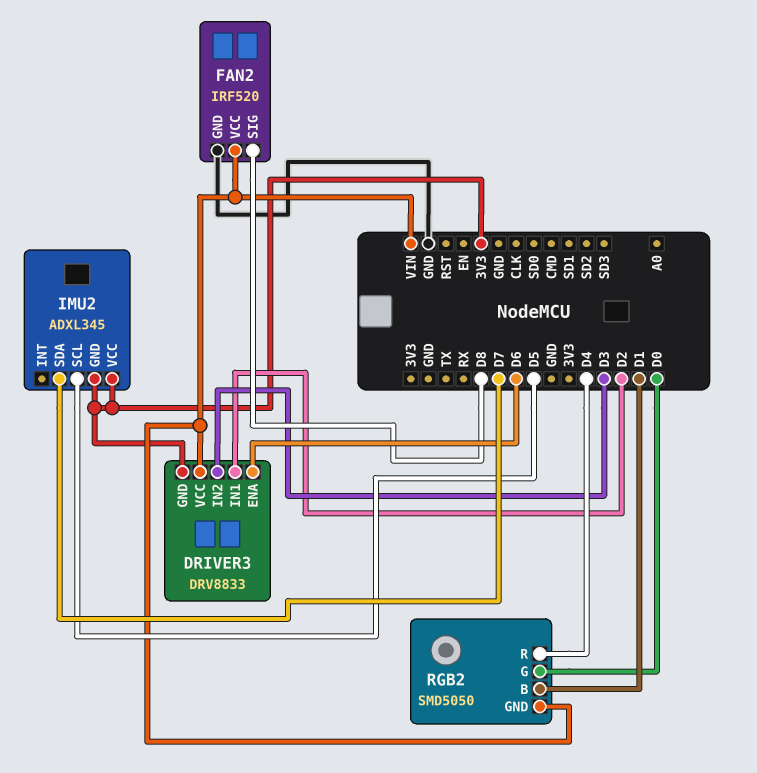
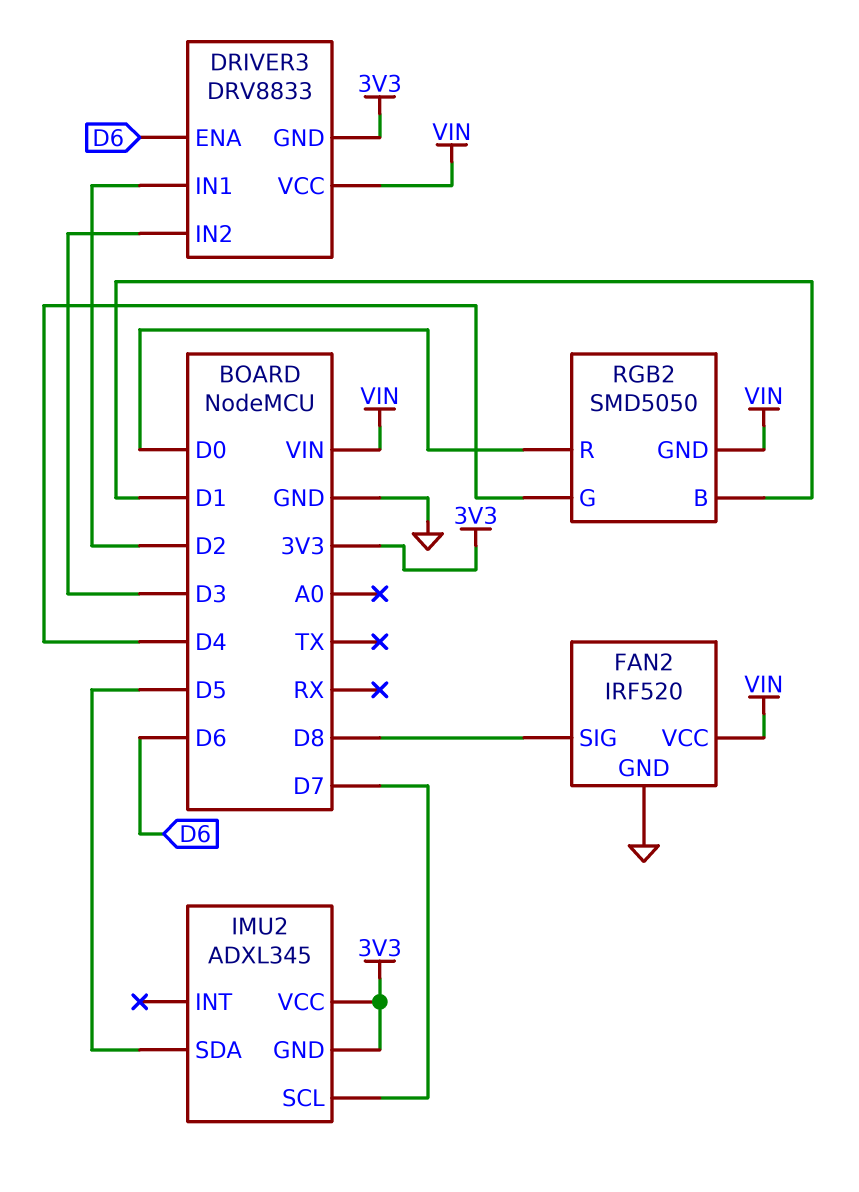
IMU2 pin SCL: D5 -> D7
IMU2 pin SDA: D7 -> D5
RGB2 pin G: D0 -> D4
RGB2 pin R: D4 -> D0

